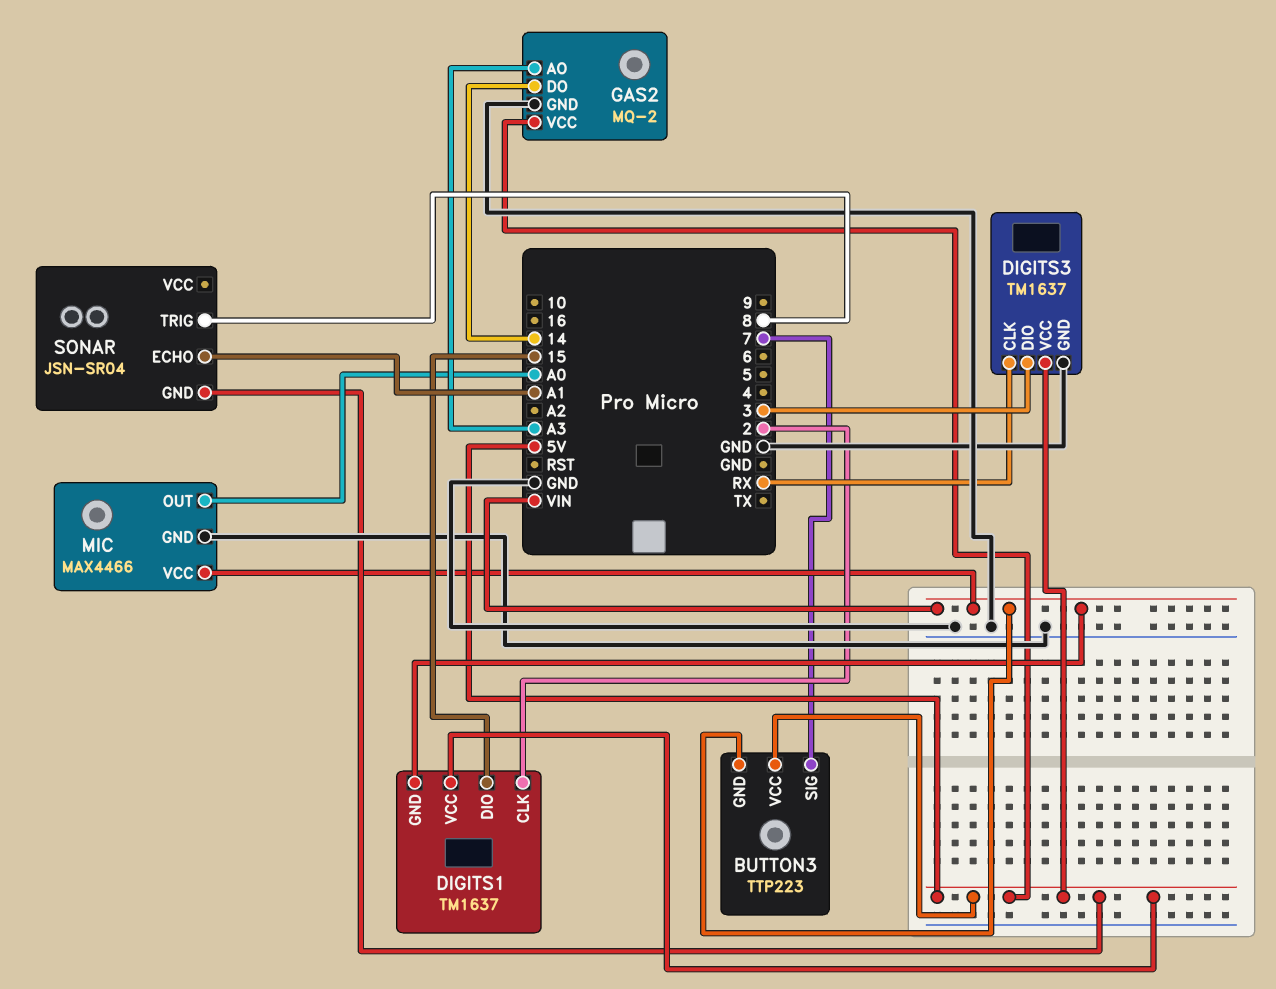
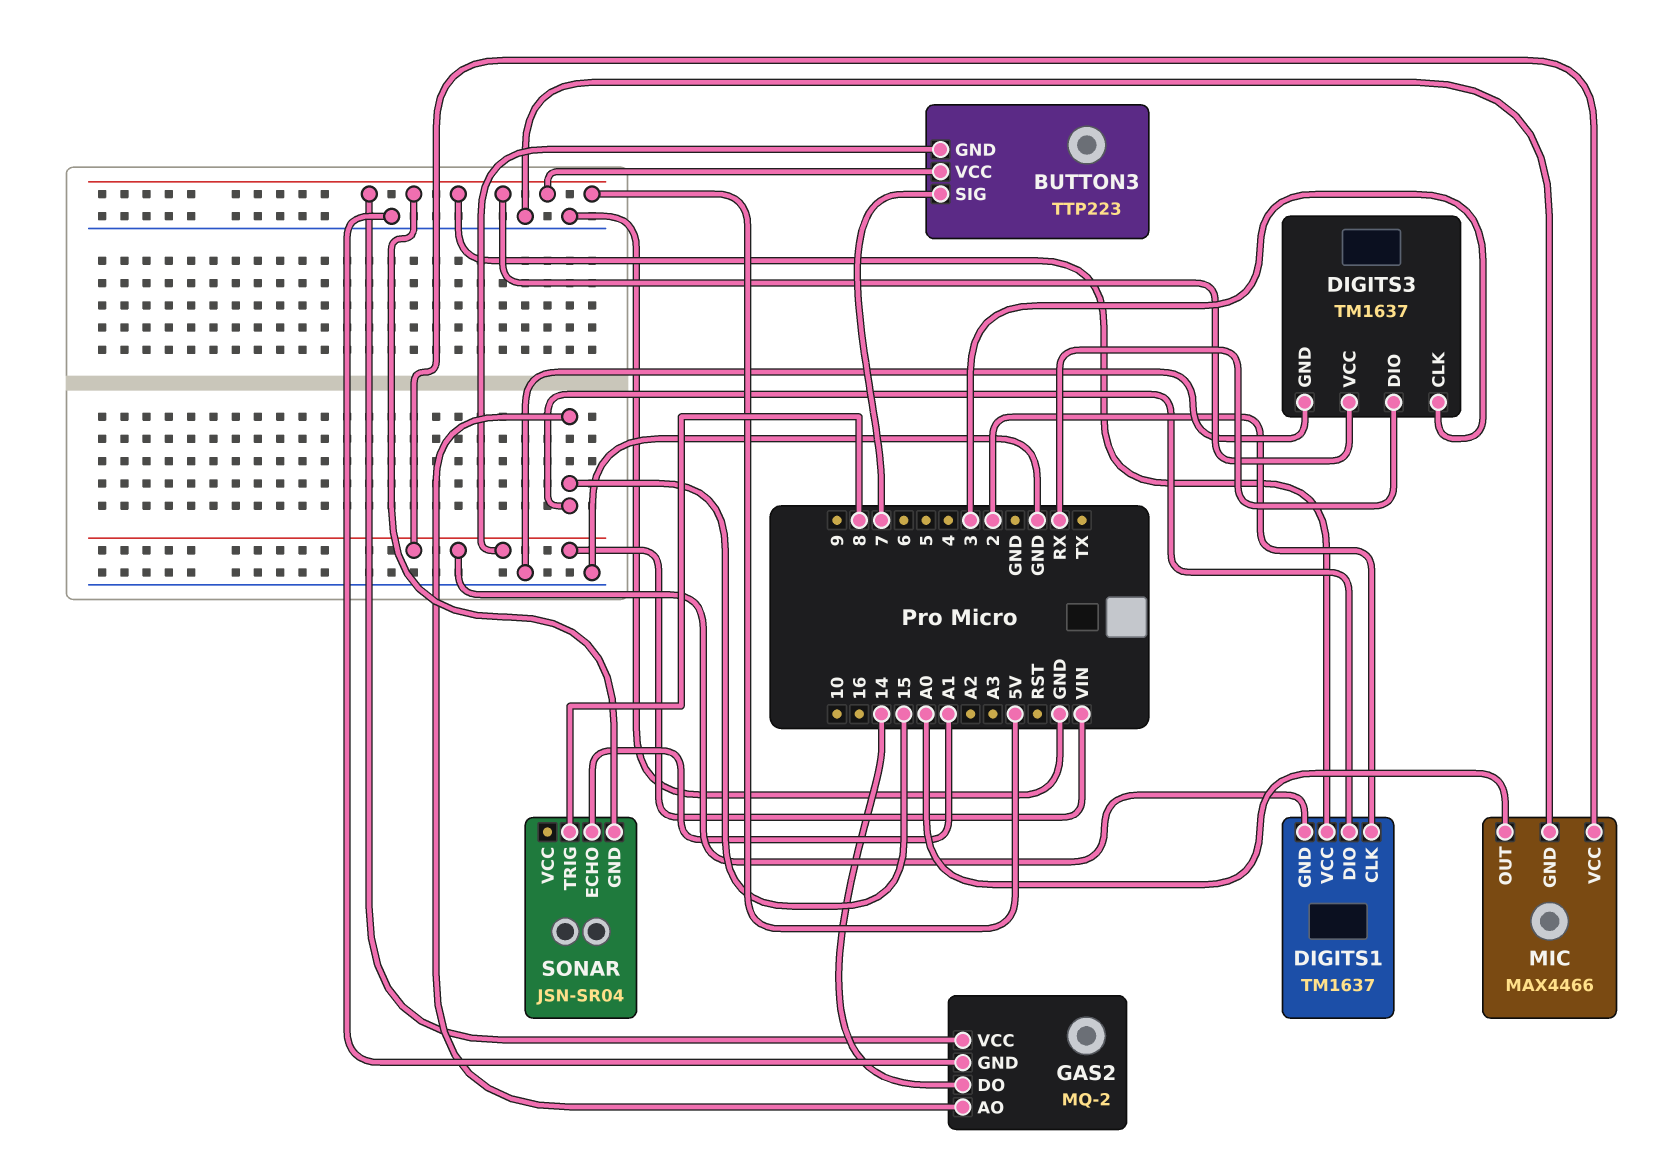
DIGITS3 pin CLK: RX -> 3
DIGITS3 pin DIO: 3 -> RX
GAS2 pin AO: A3 -> 15

